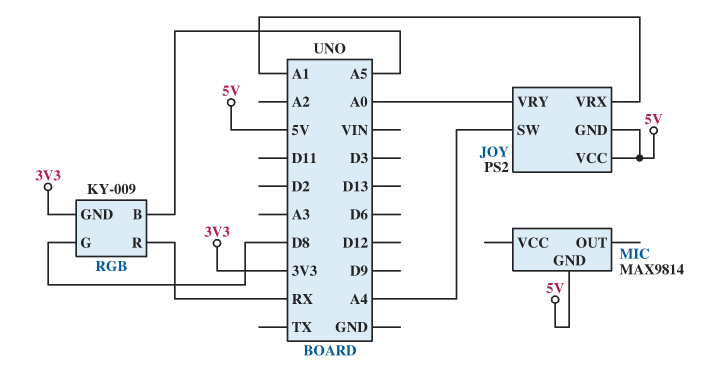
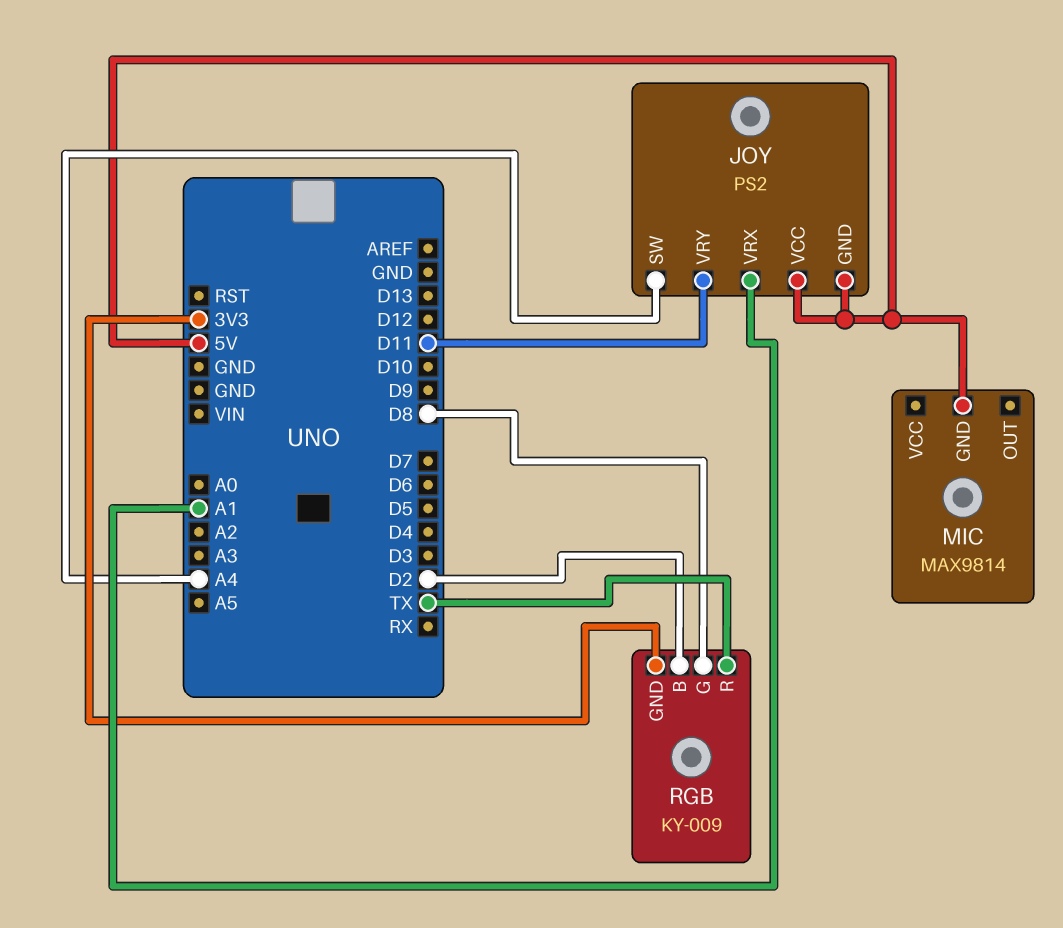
JOY pin VRY: A0 -> D11
RGB pin B: A5 -> D2
RGB pin R: RX -> TX

